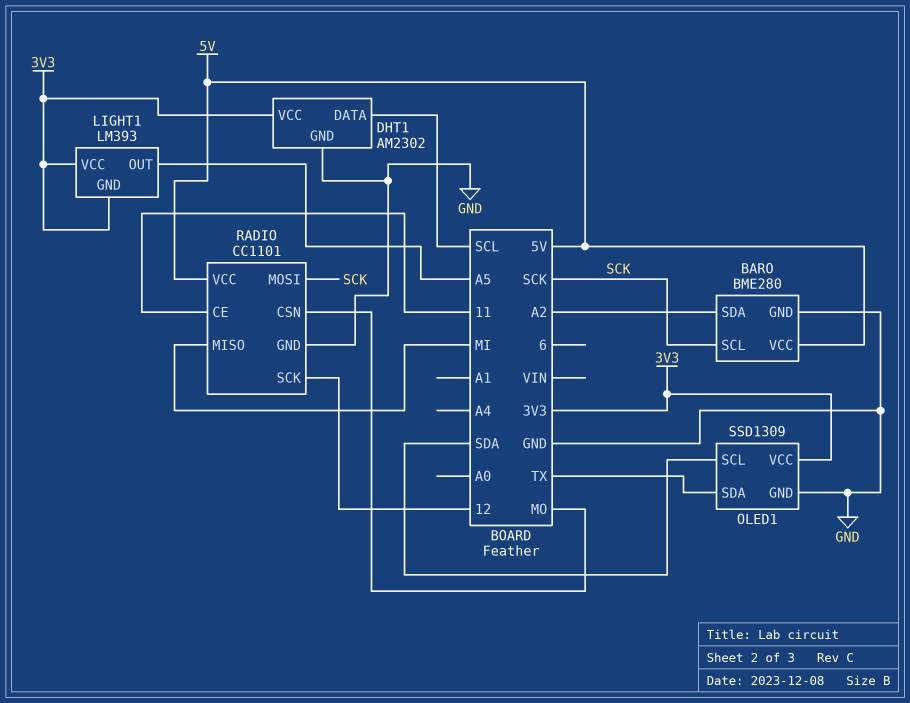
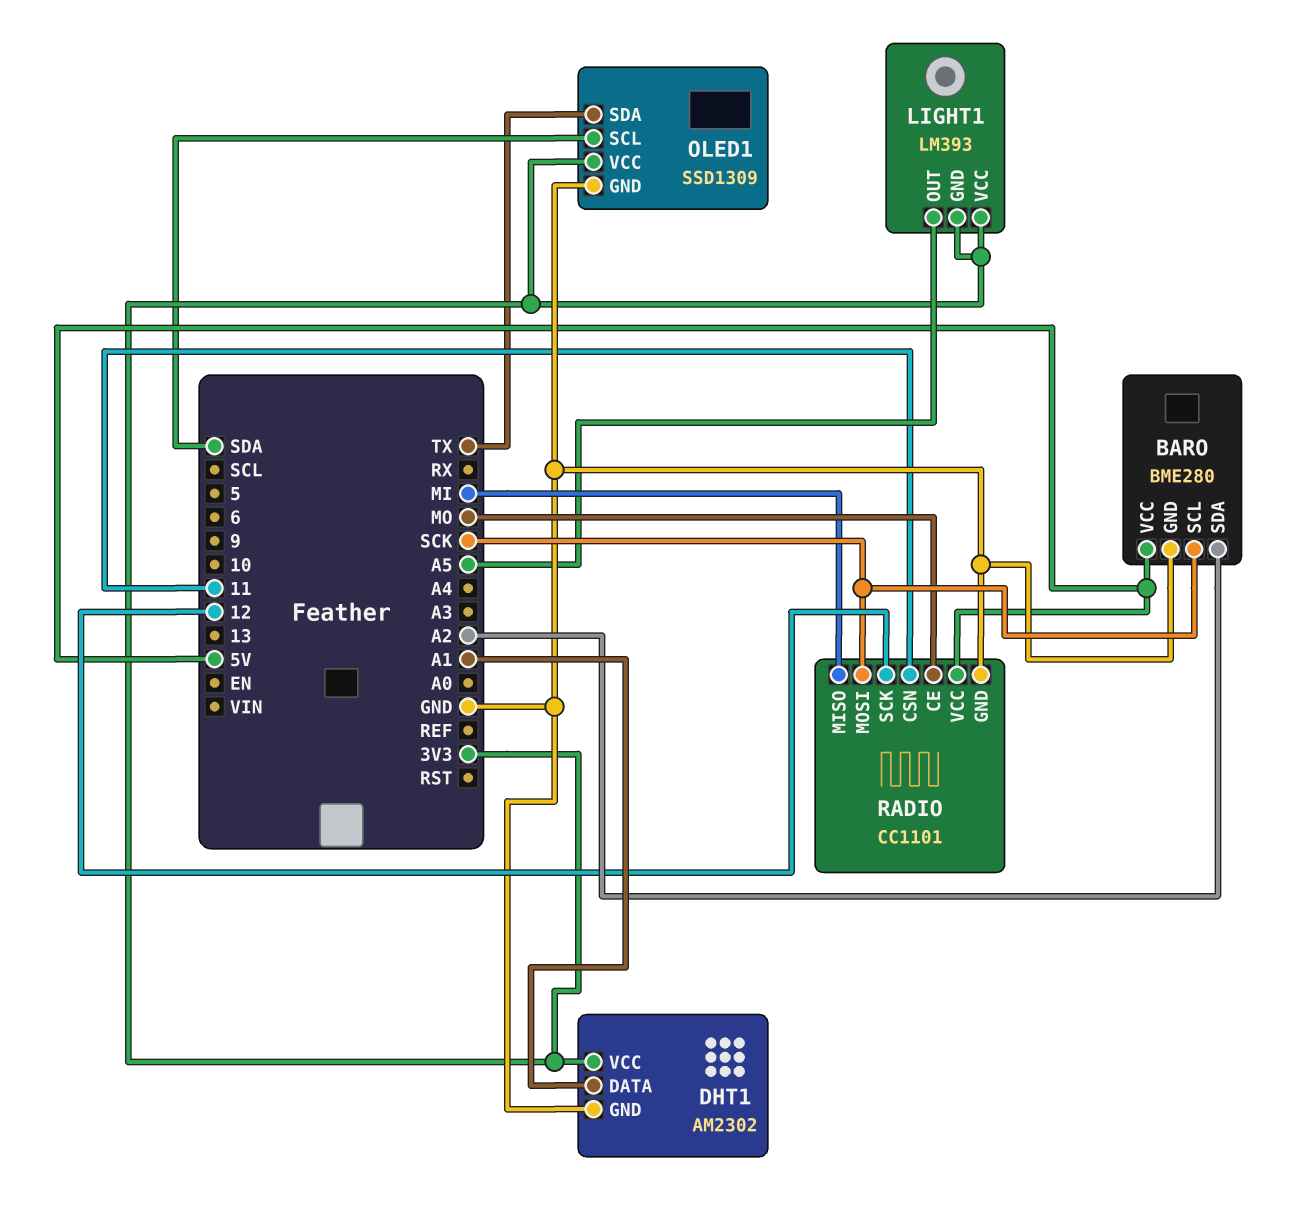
DHT1 pin DATA: SCL -> A1
RADIO pin CE: 11 -> MO
RADIO pin CSN: MO -> 11

